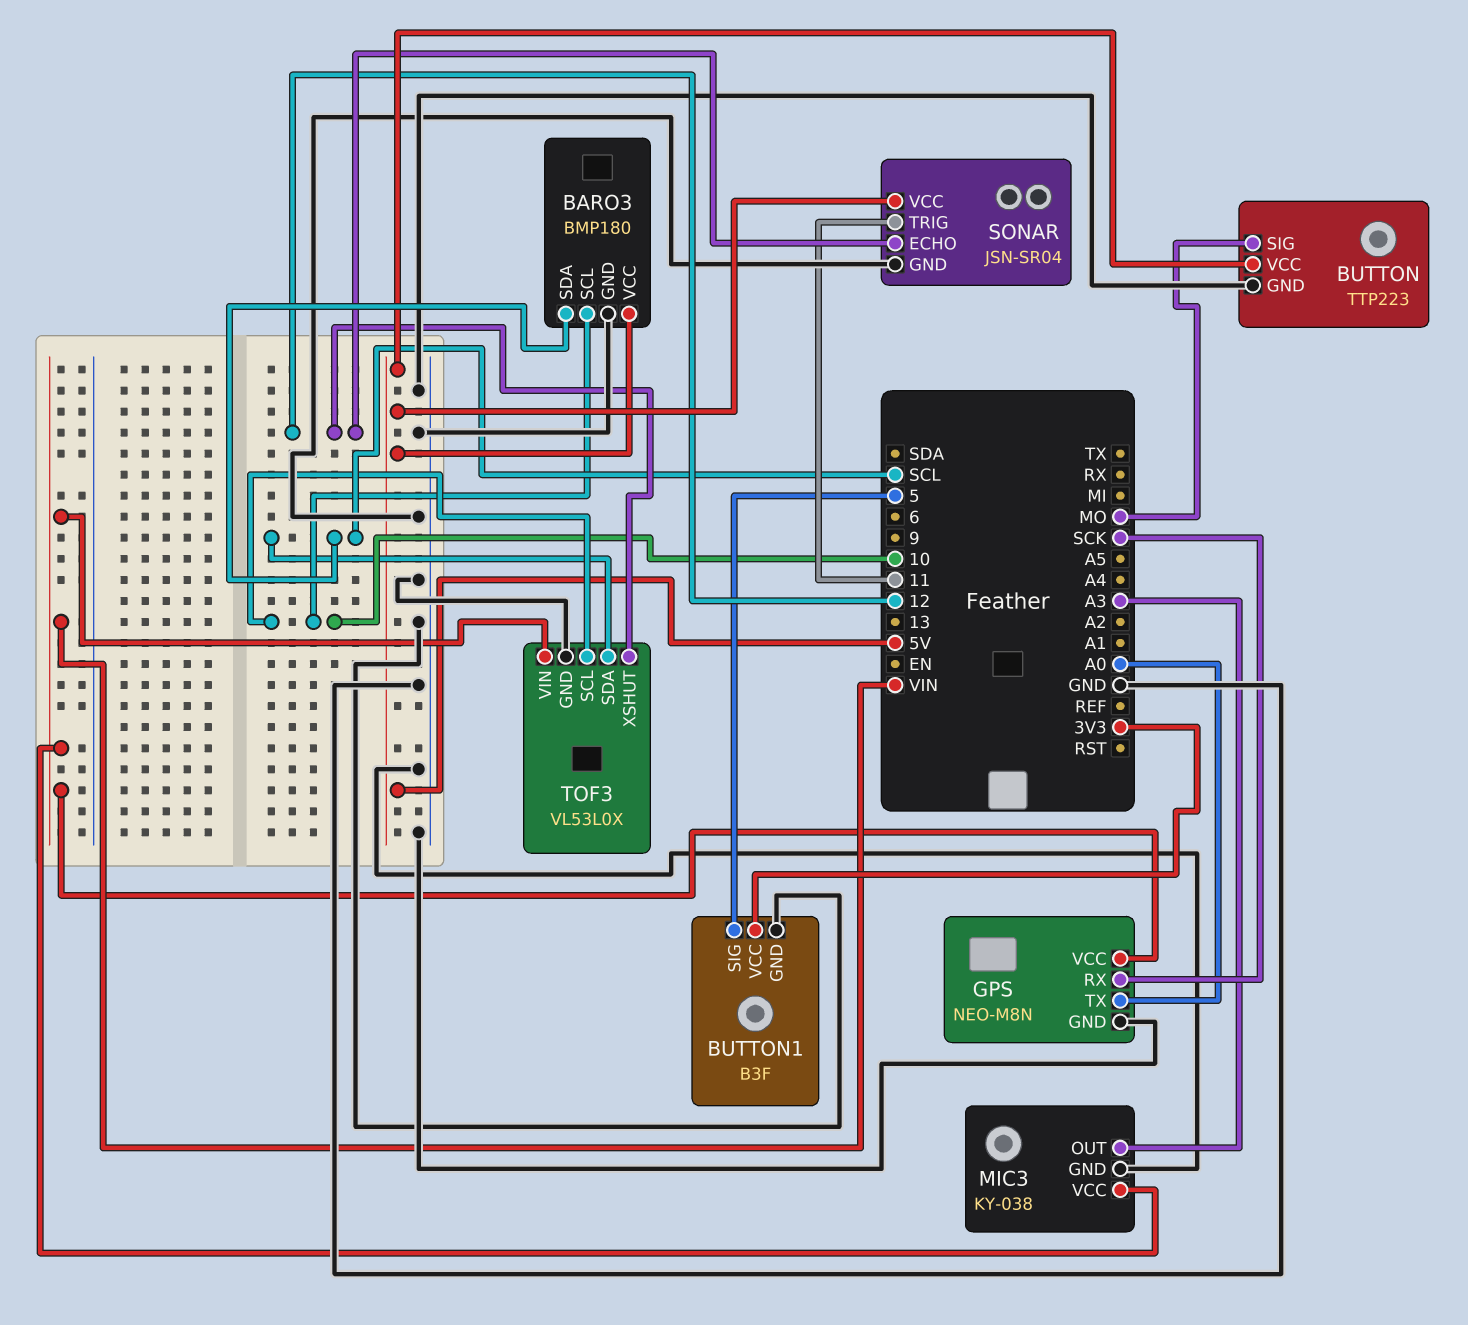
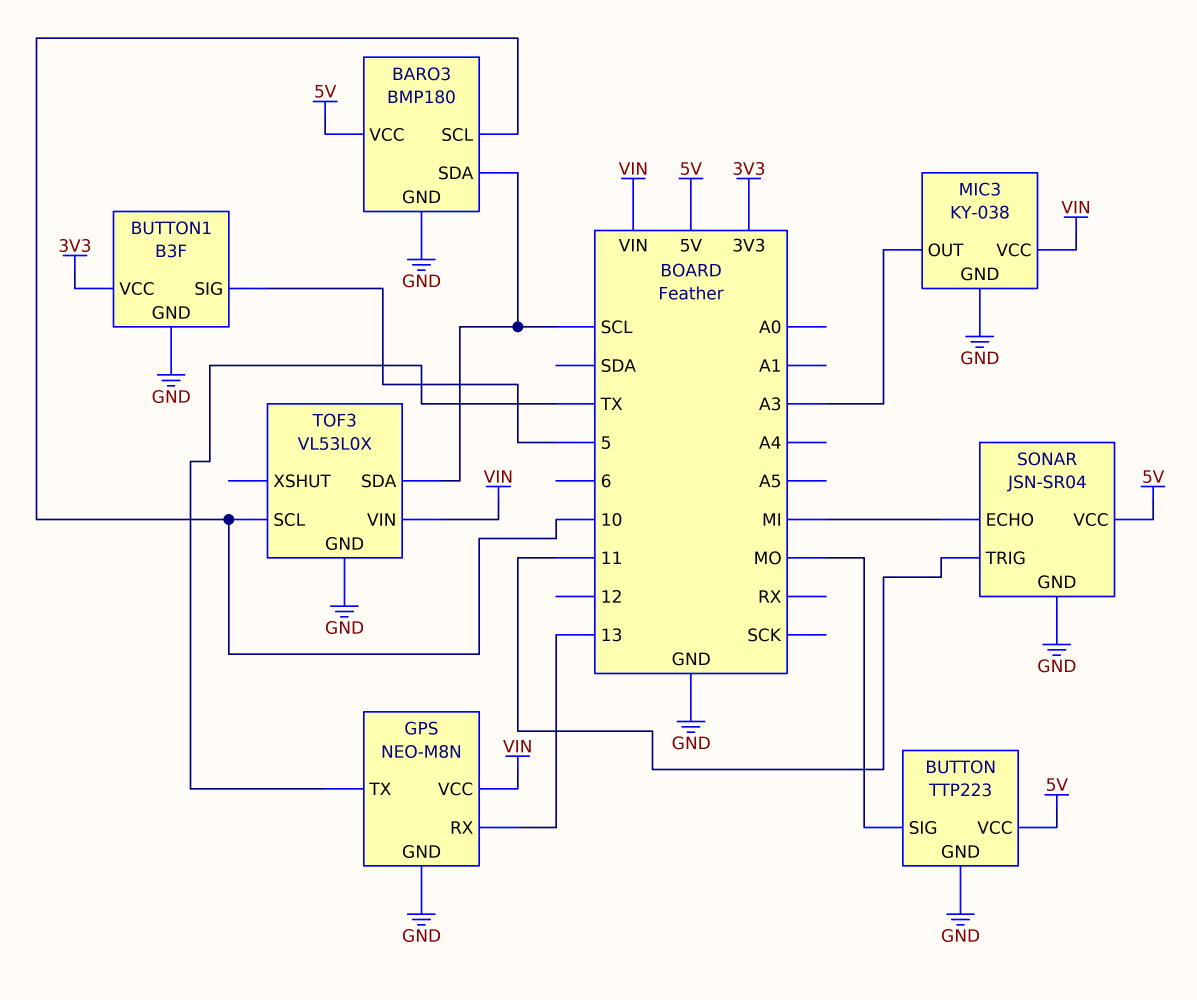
GPS pin RX: SCK -> 13
GPS pin TX: A0 -> TX
SONAR pin ECHO: 12 -> MI
TOF3 pin XSHUT: 12 -> none

